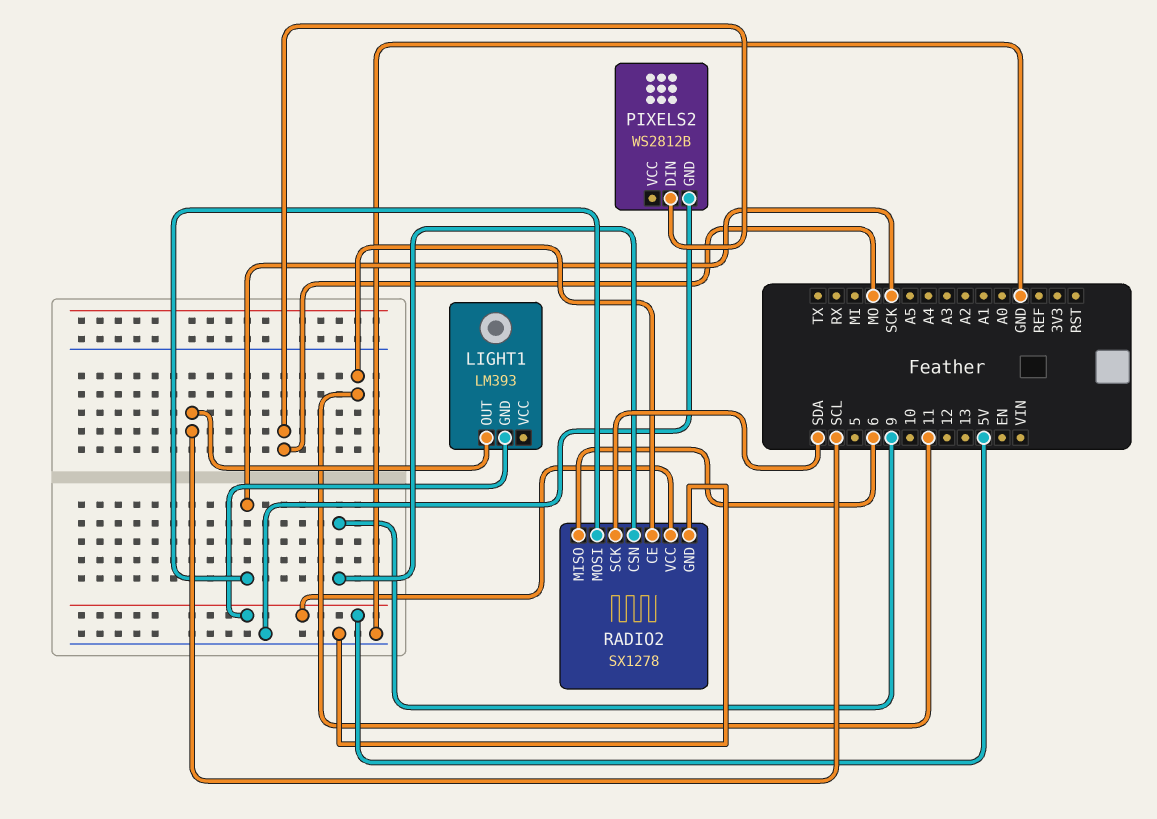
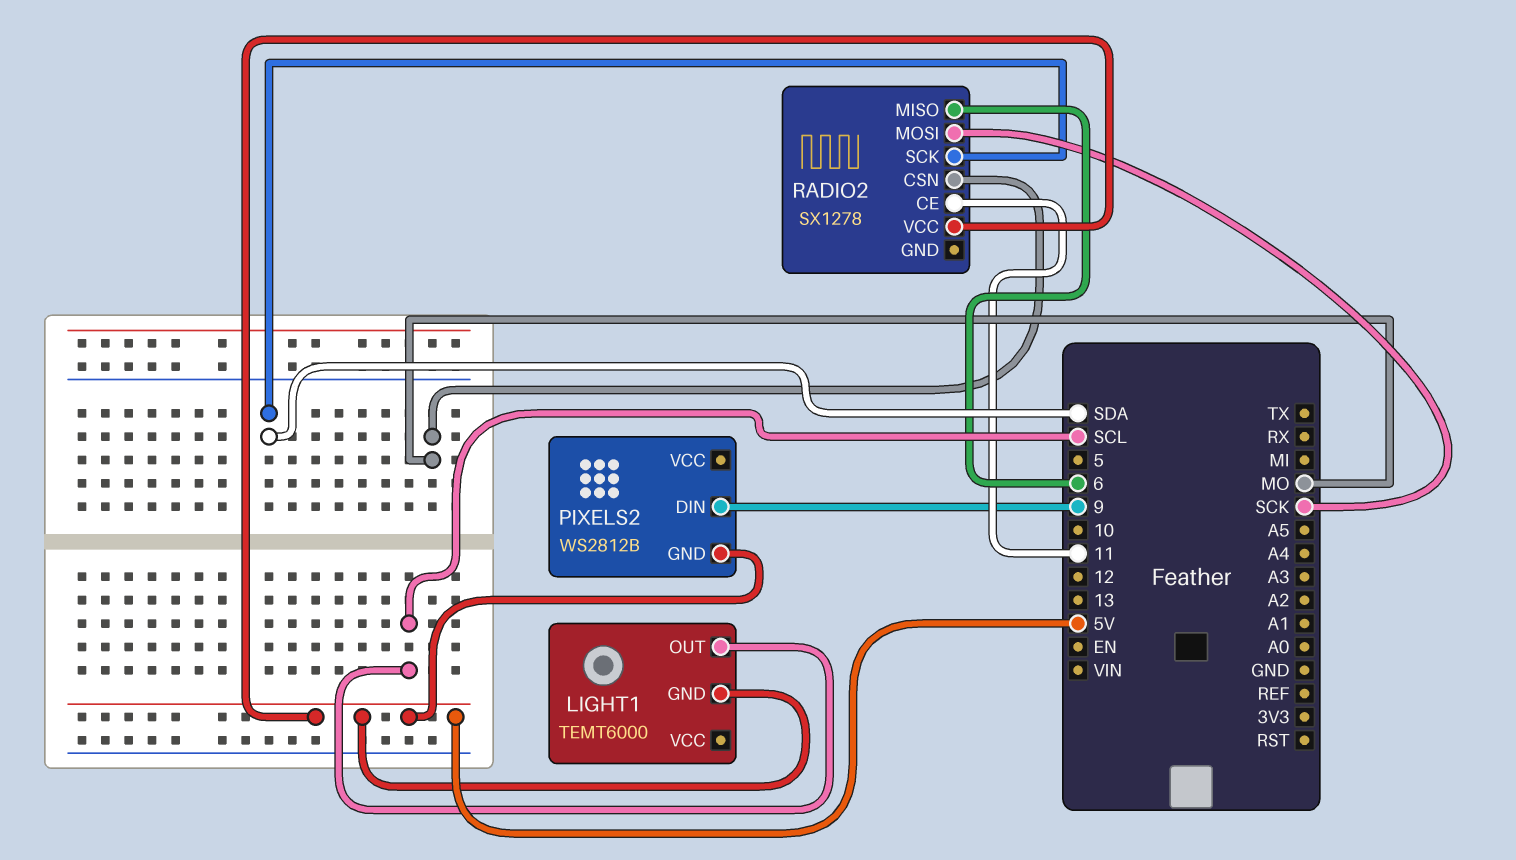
LIGHT1: LM393 -> TEMT6000
PIXELS2 pin DIN: MO -> 9
PIXELS2 pin GND: GND -> 5V
RADIO2 pin CSN: 9 -> MO
RADIO2 pin GND: GND -> none

